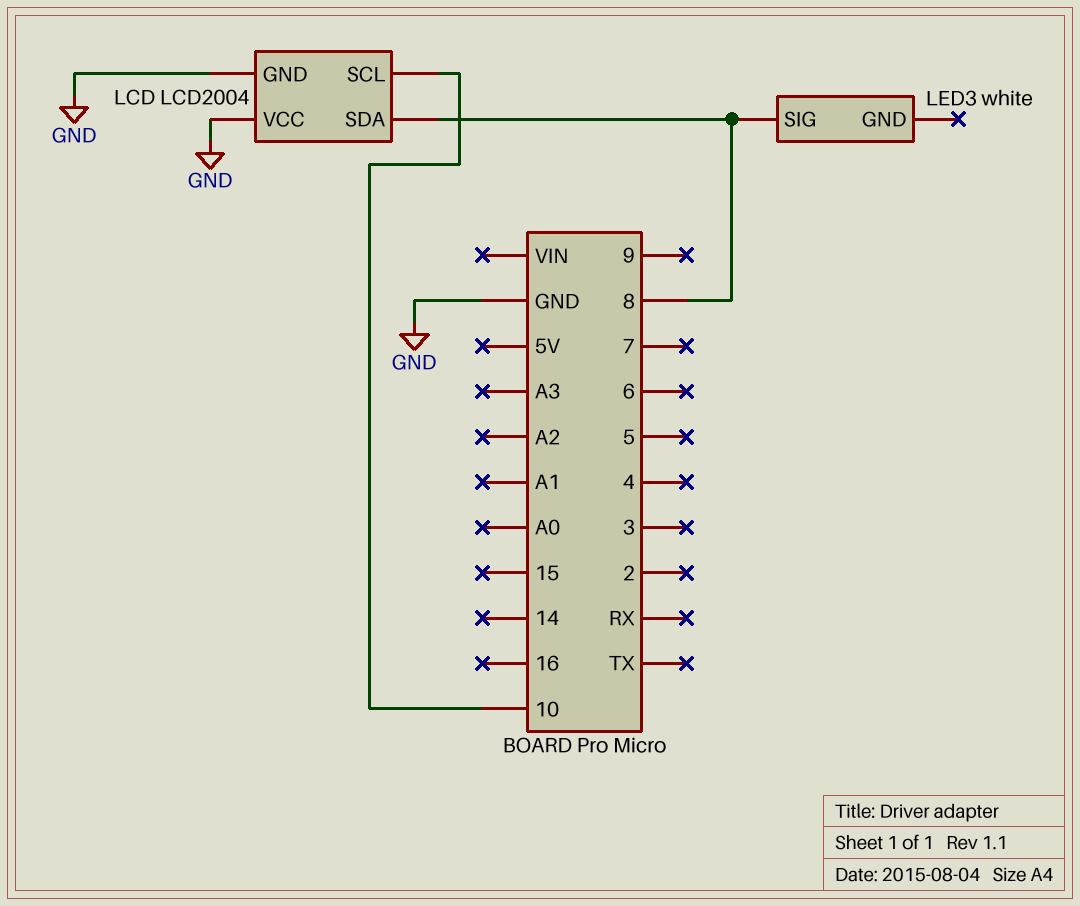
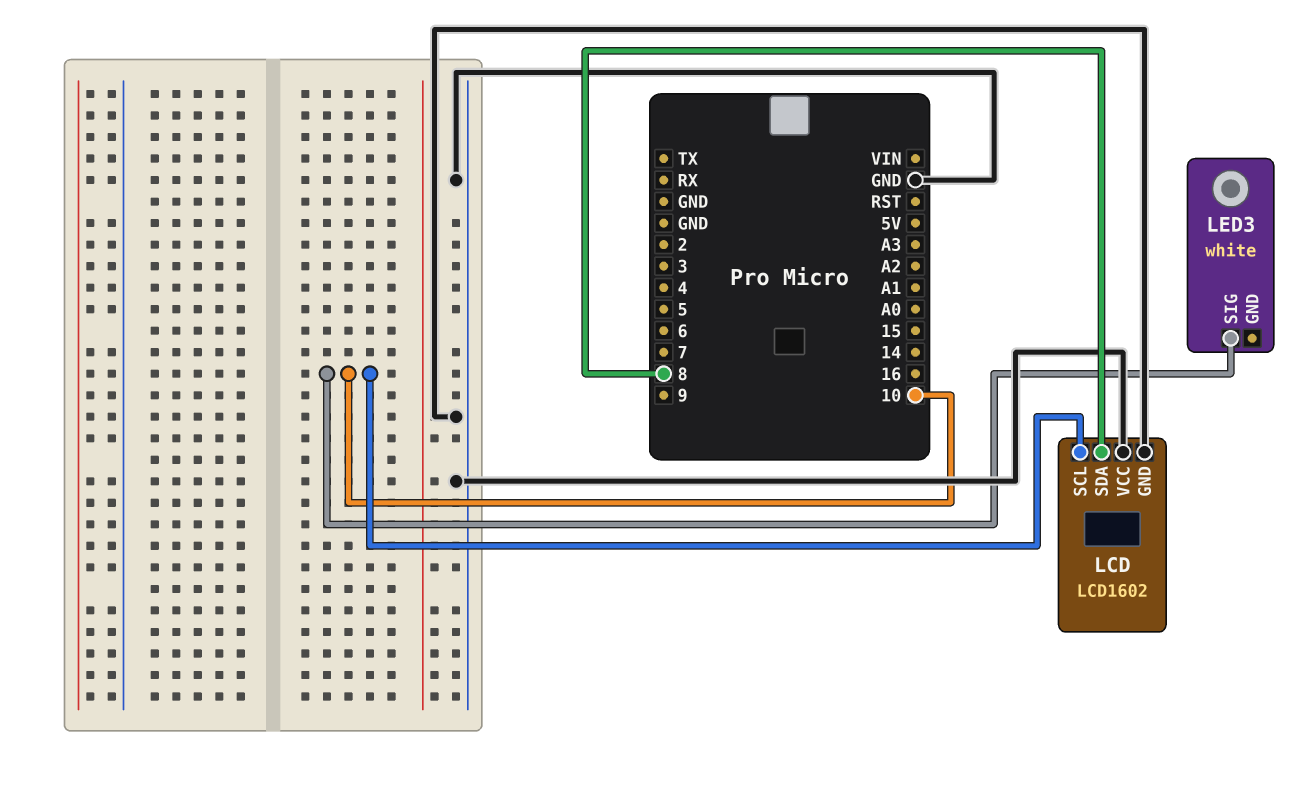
LCD: LCD2004 -> LCD1602
LED3 pin SIG: 8 -> 10

